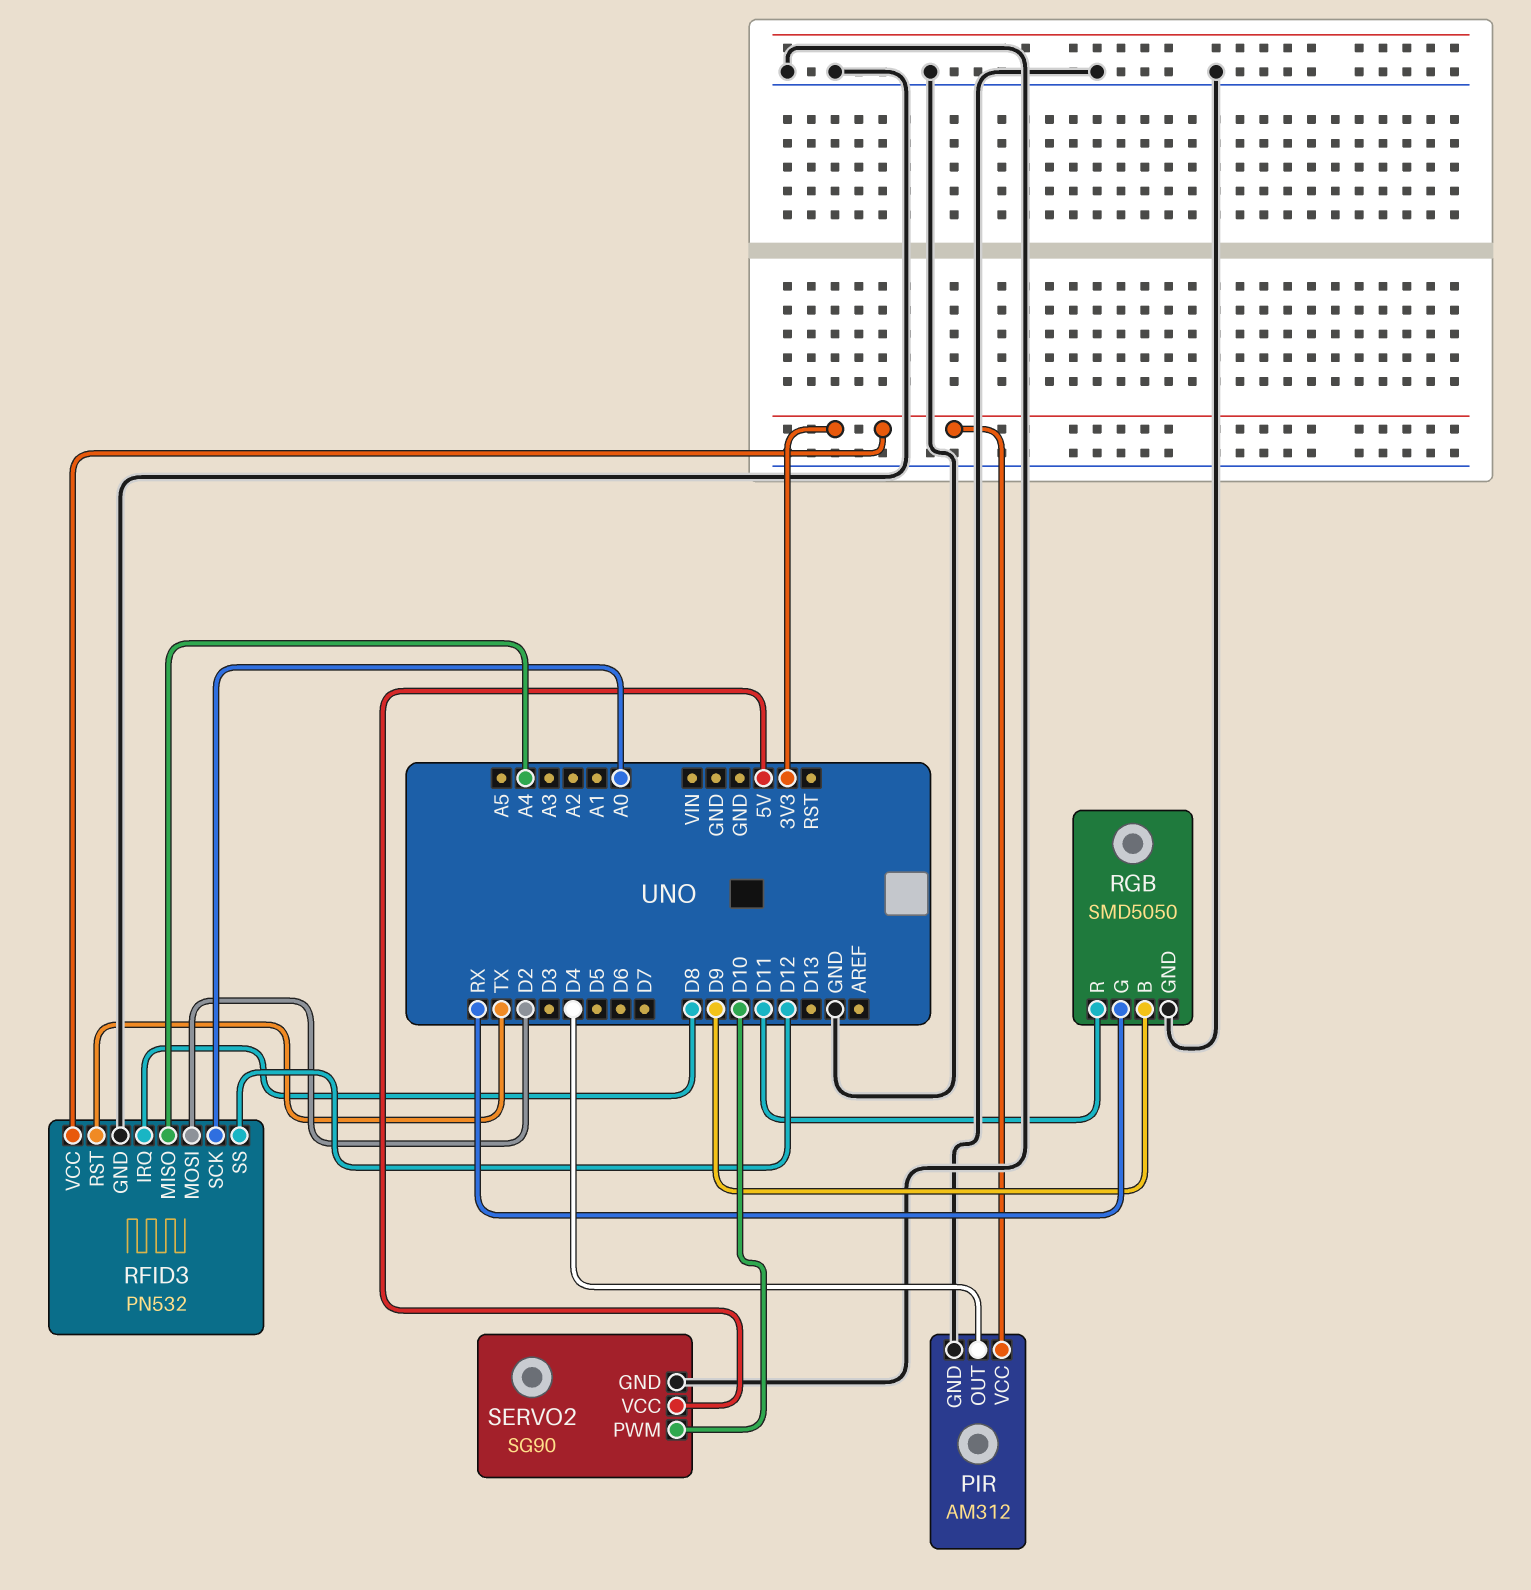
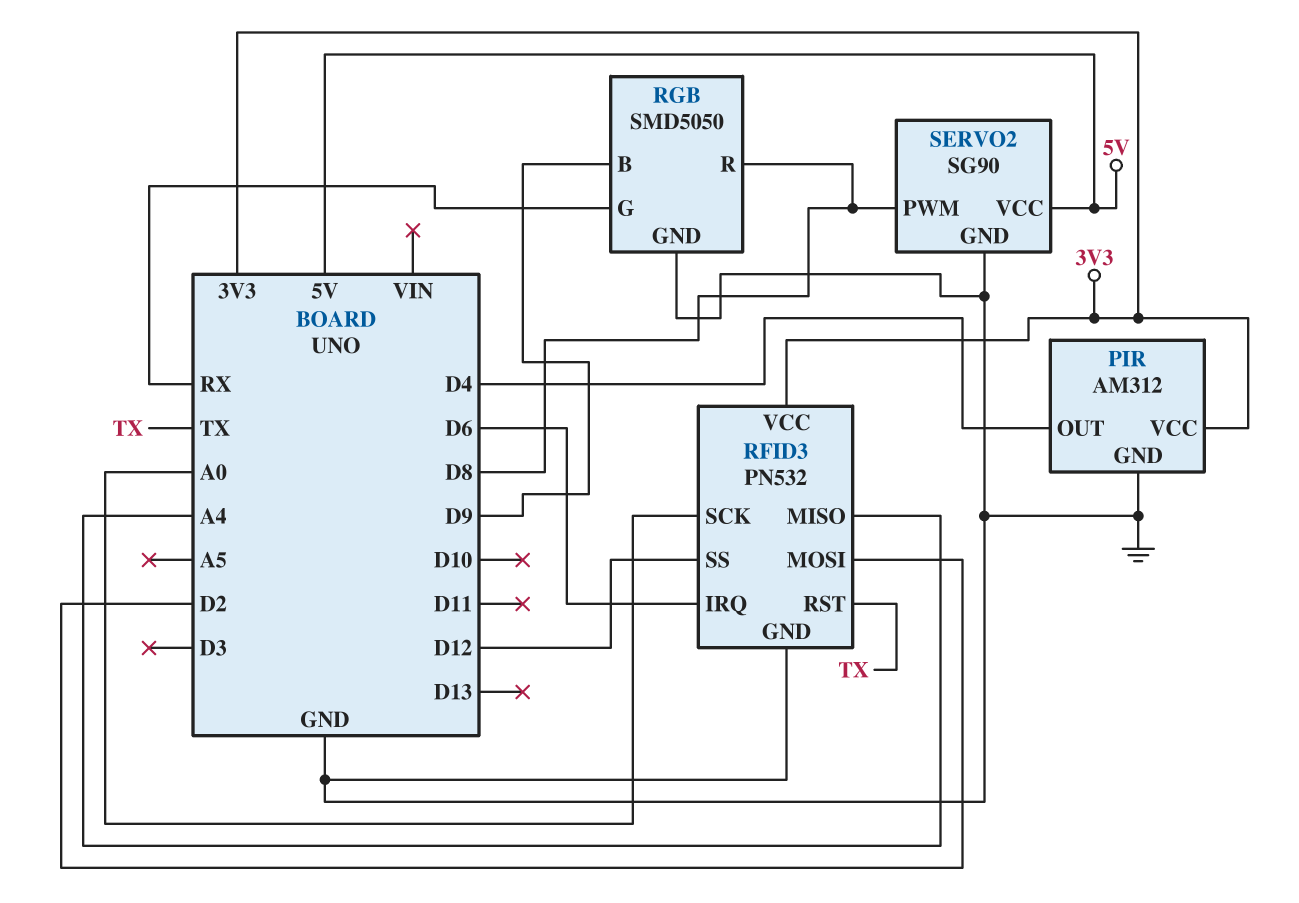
RFID3 pin IRQ: D8 -> D6
RGB pin R: D11 -> D8
SERVO2 pin PWM: D10 -> D8

